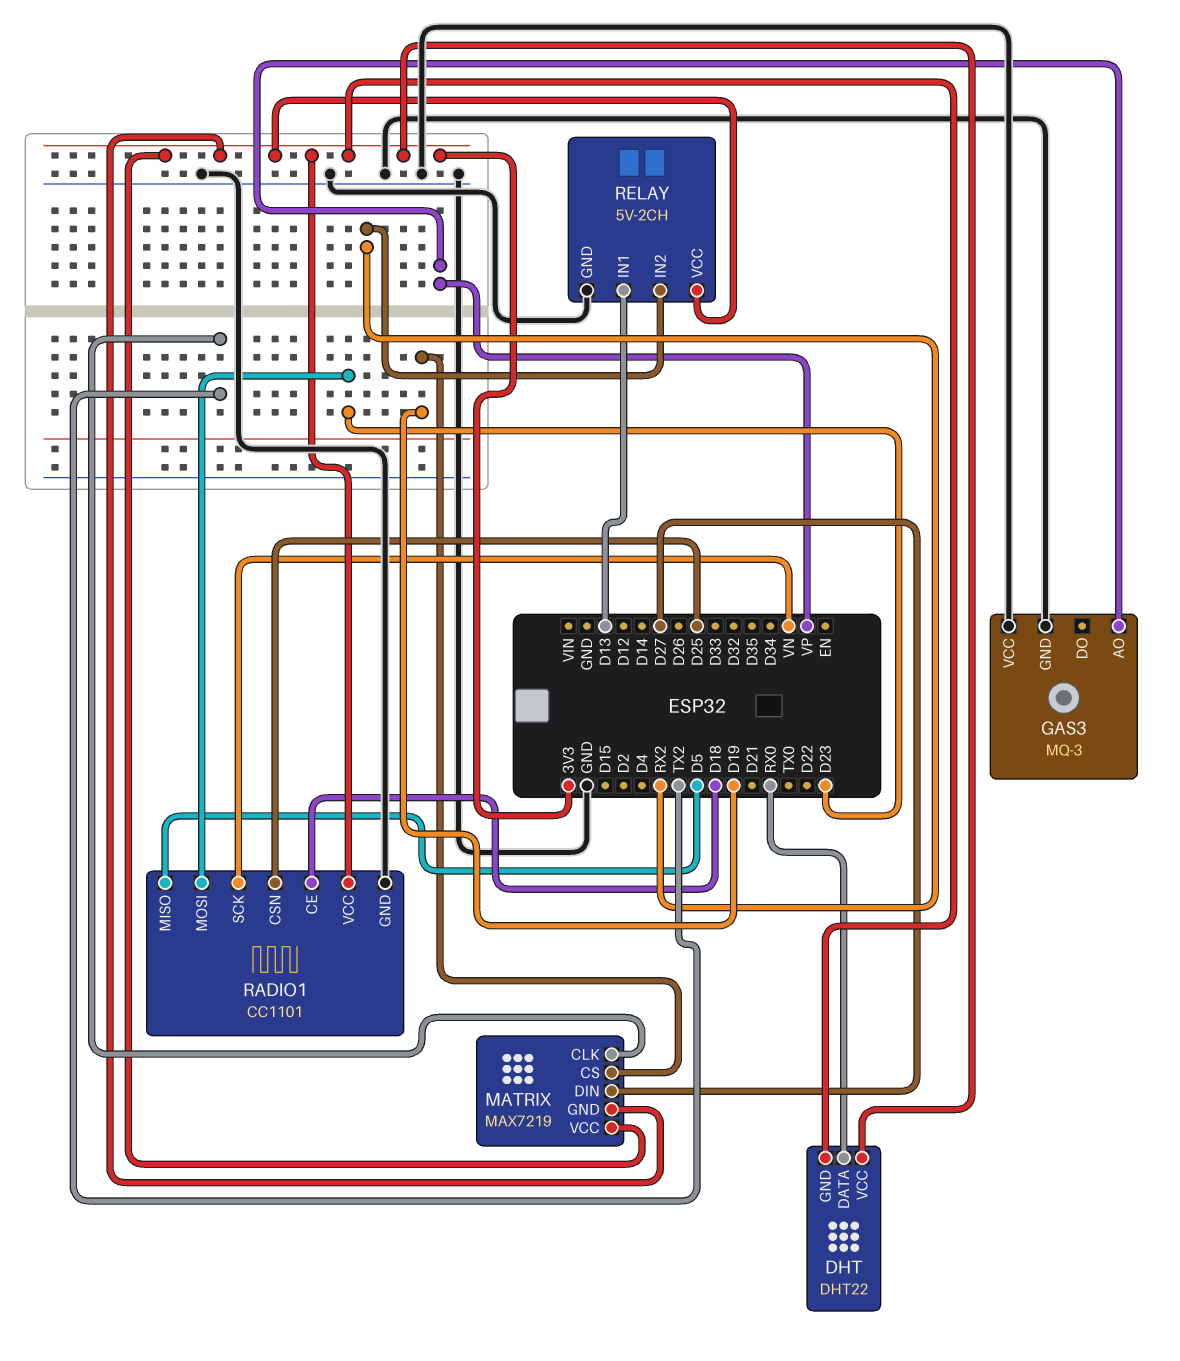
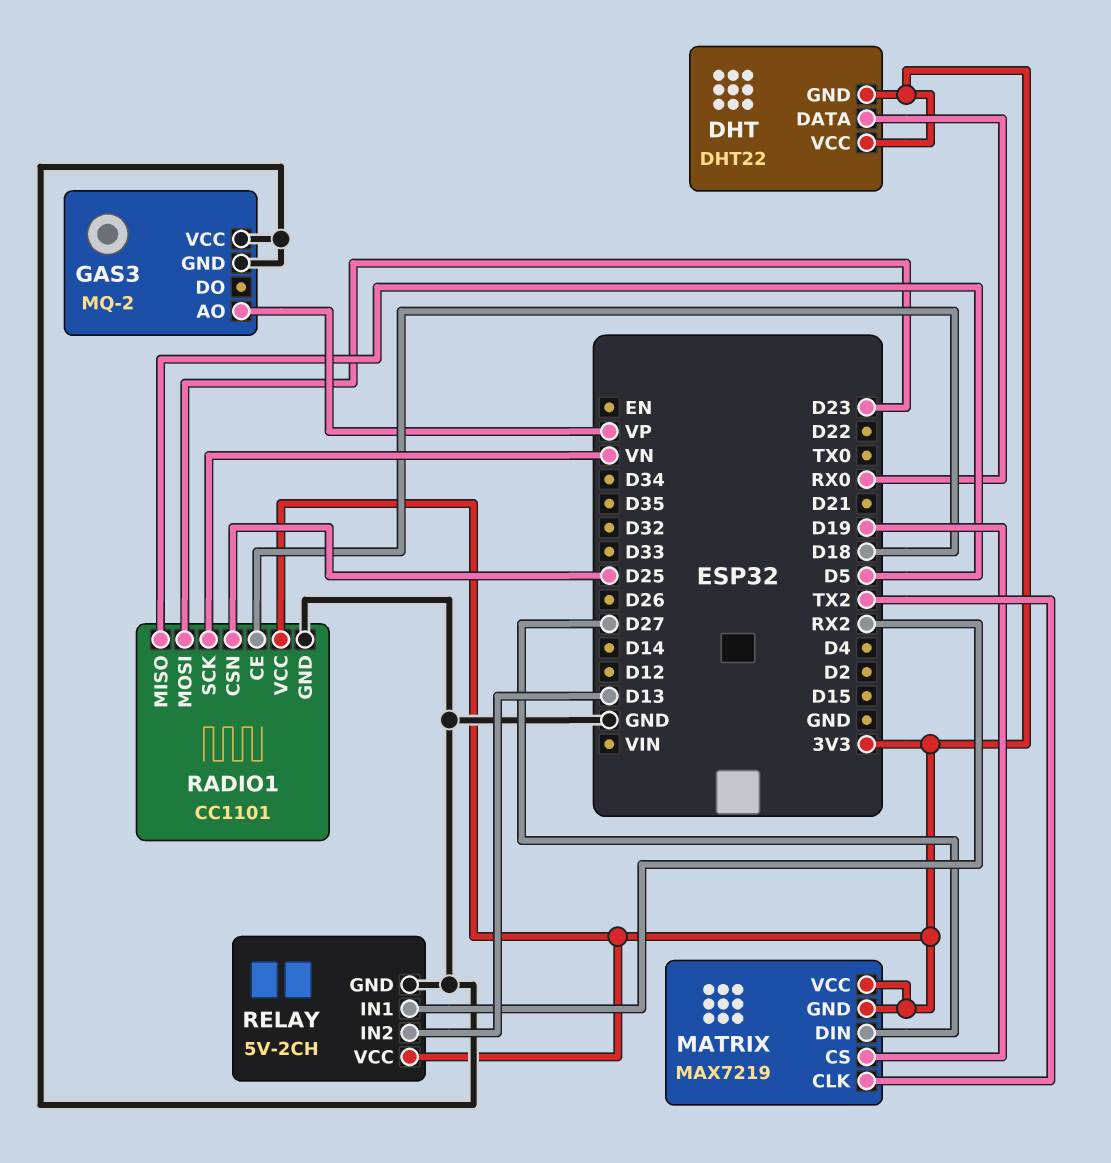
GAS3: MQ-3 -> MQ-2
RELAY pin IN1: D13 -> RX2
RELAY pin IN2: RX2 -> D13

